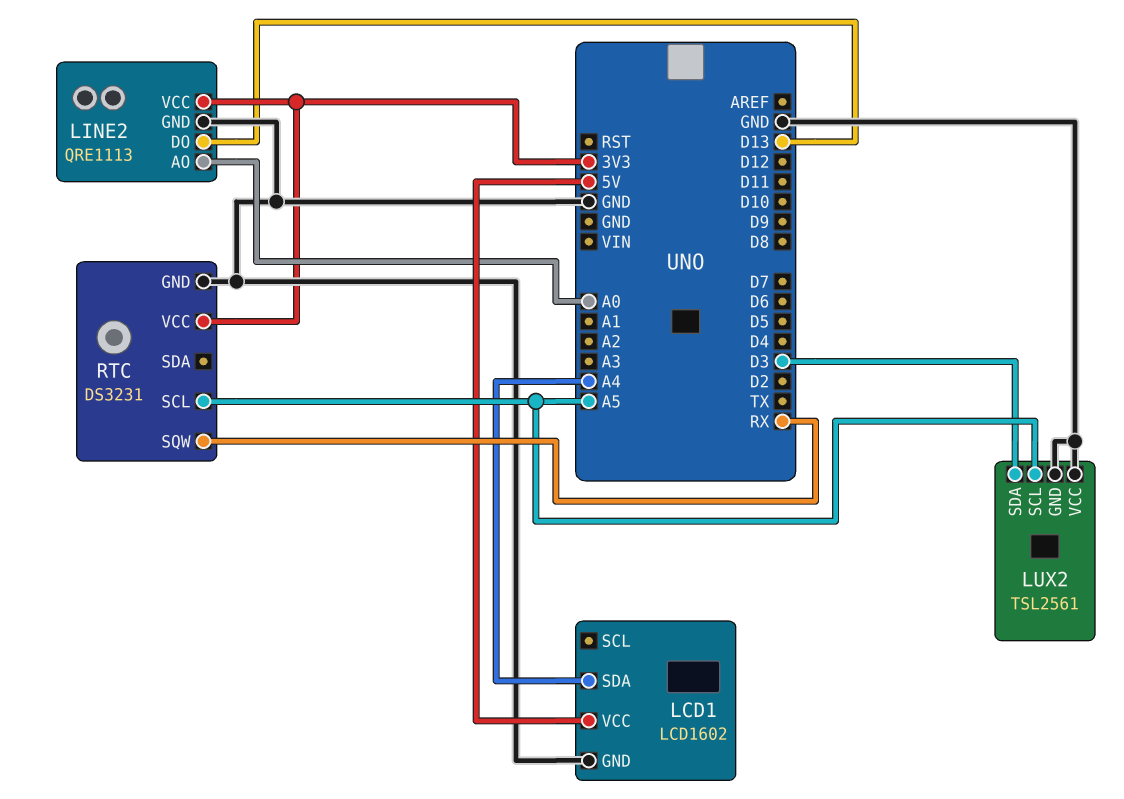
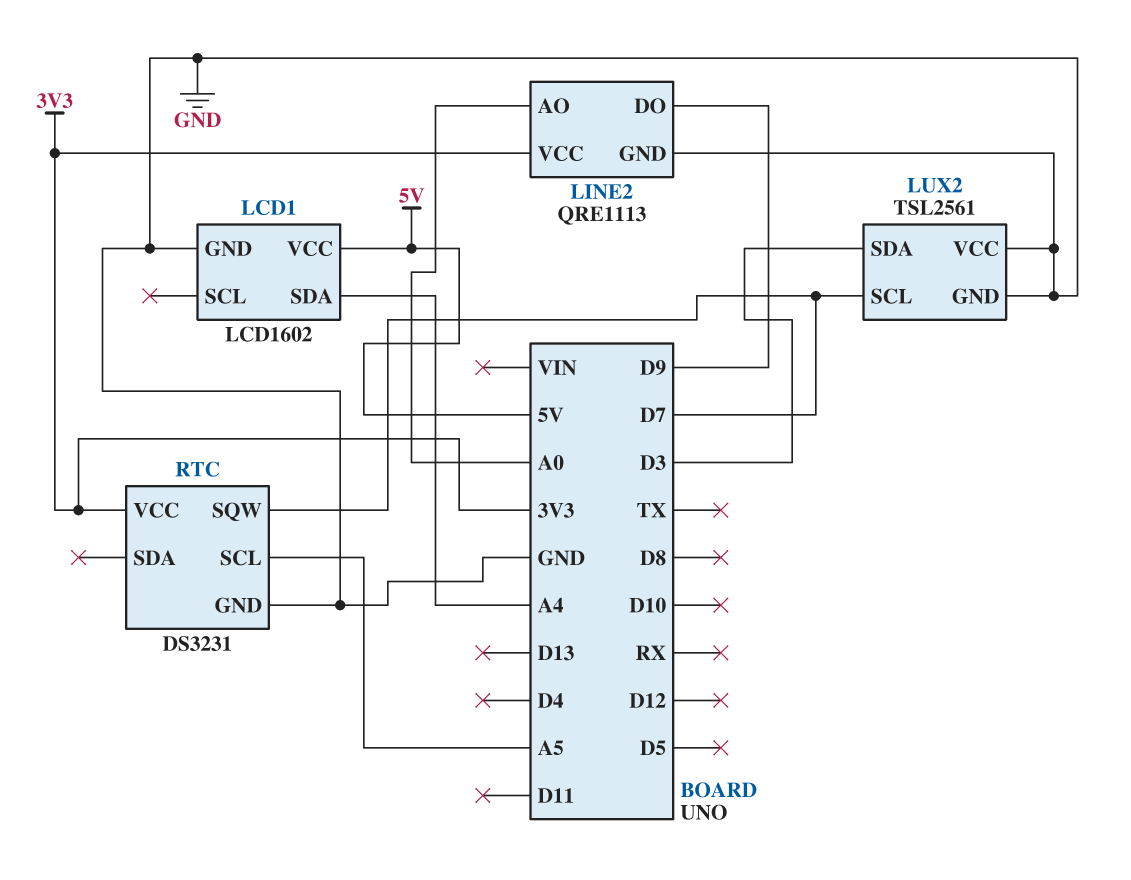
LINE2 pin DO: D13 -> D9
LUX2 pin SCL: A5 -> D7
RTC pin SQW: RX -> D7

